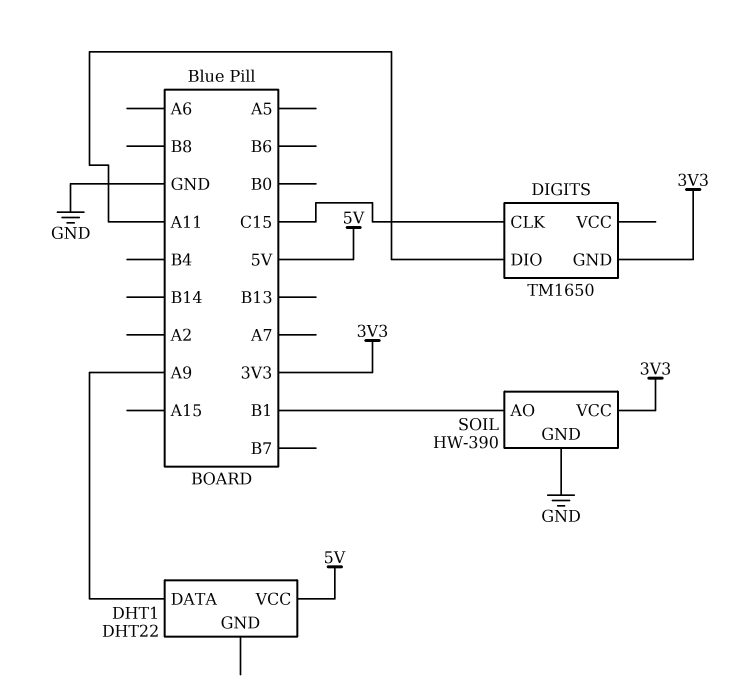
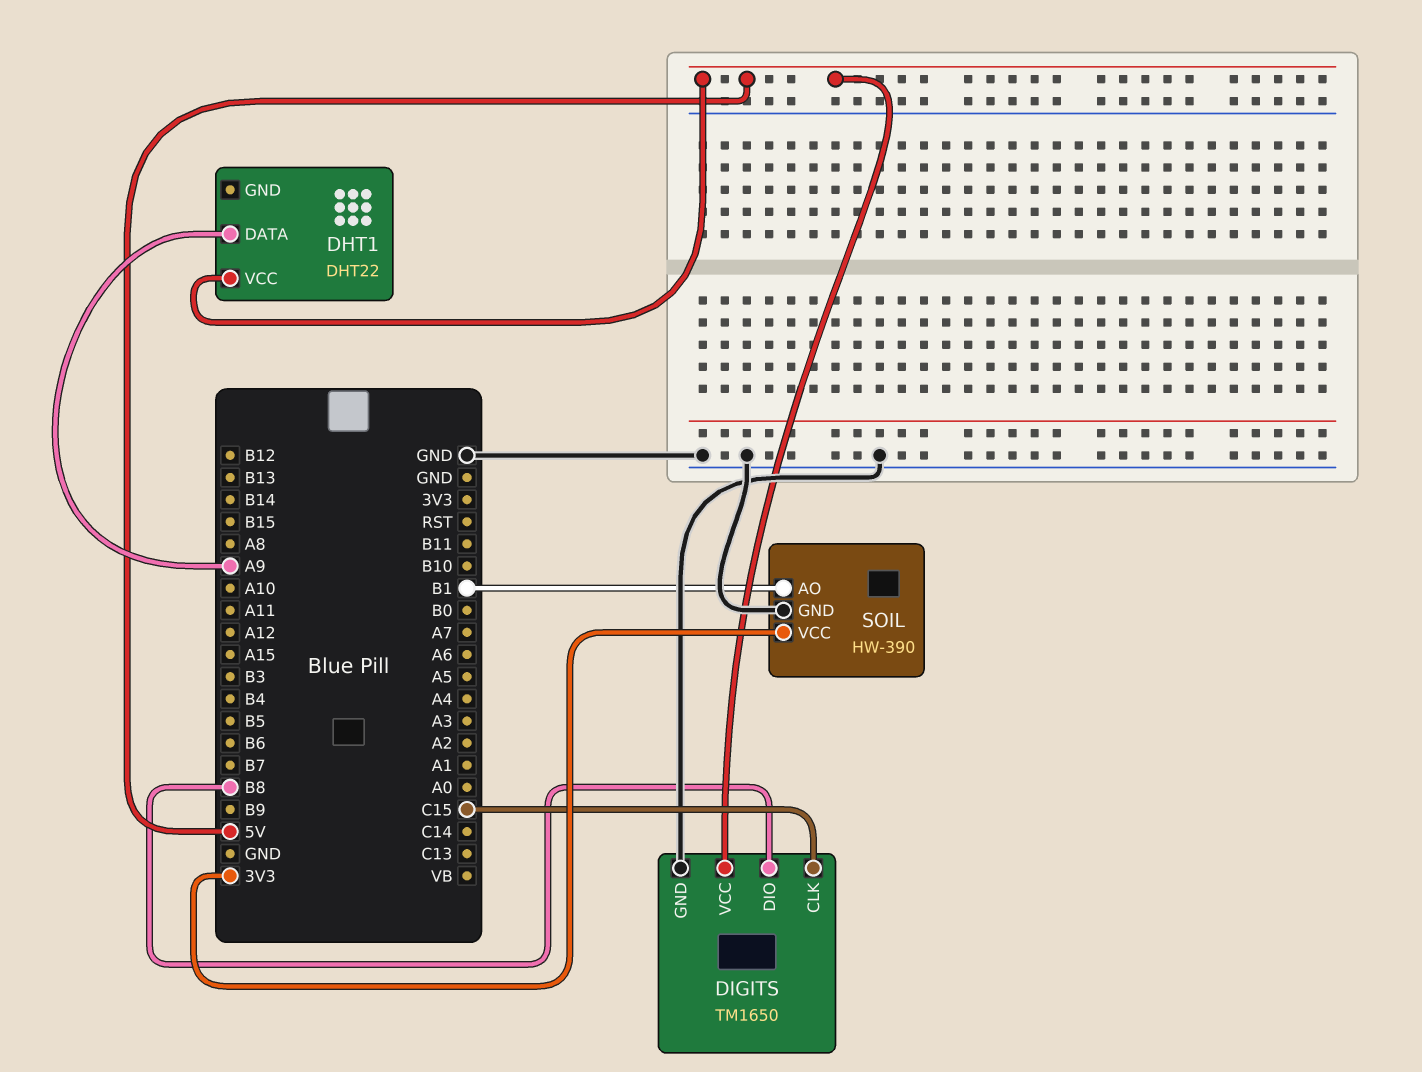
DIGITS pin DIO: A11 -> B8
DIGITS pin GND: 3V3 -> GND
DIGITS pin VCC: none -> 5V

